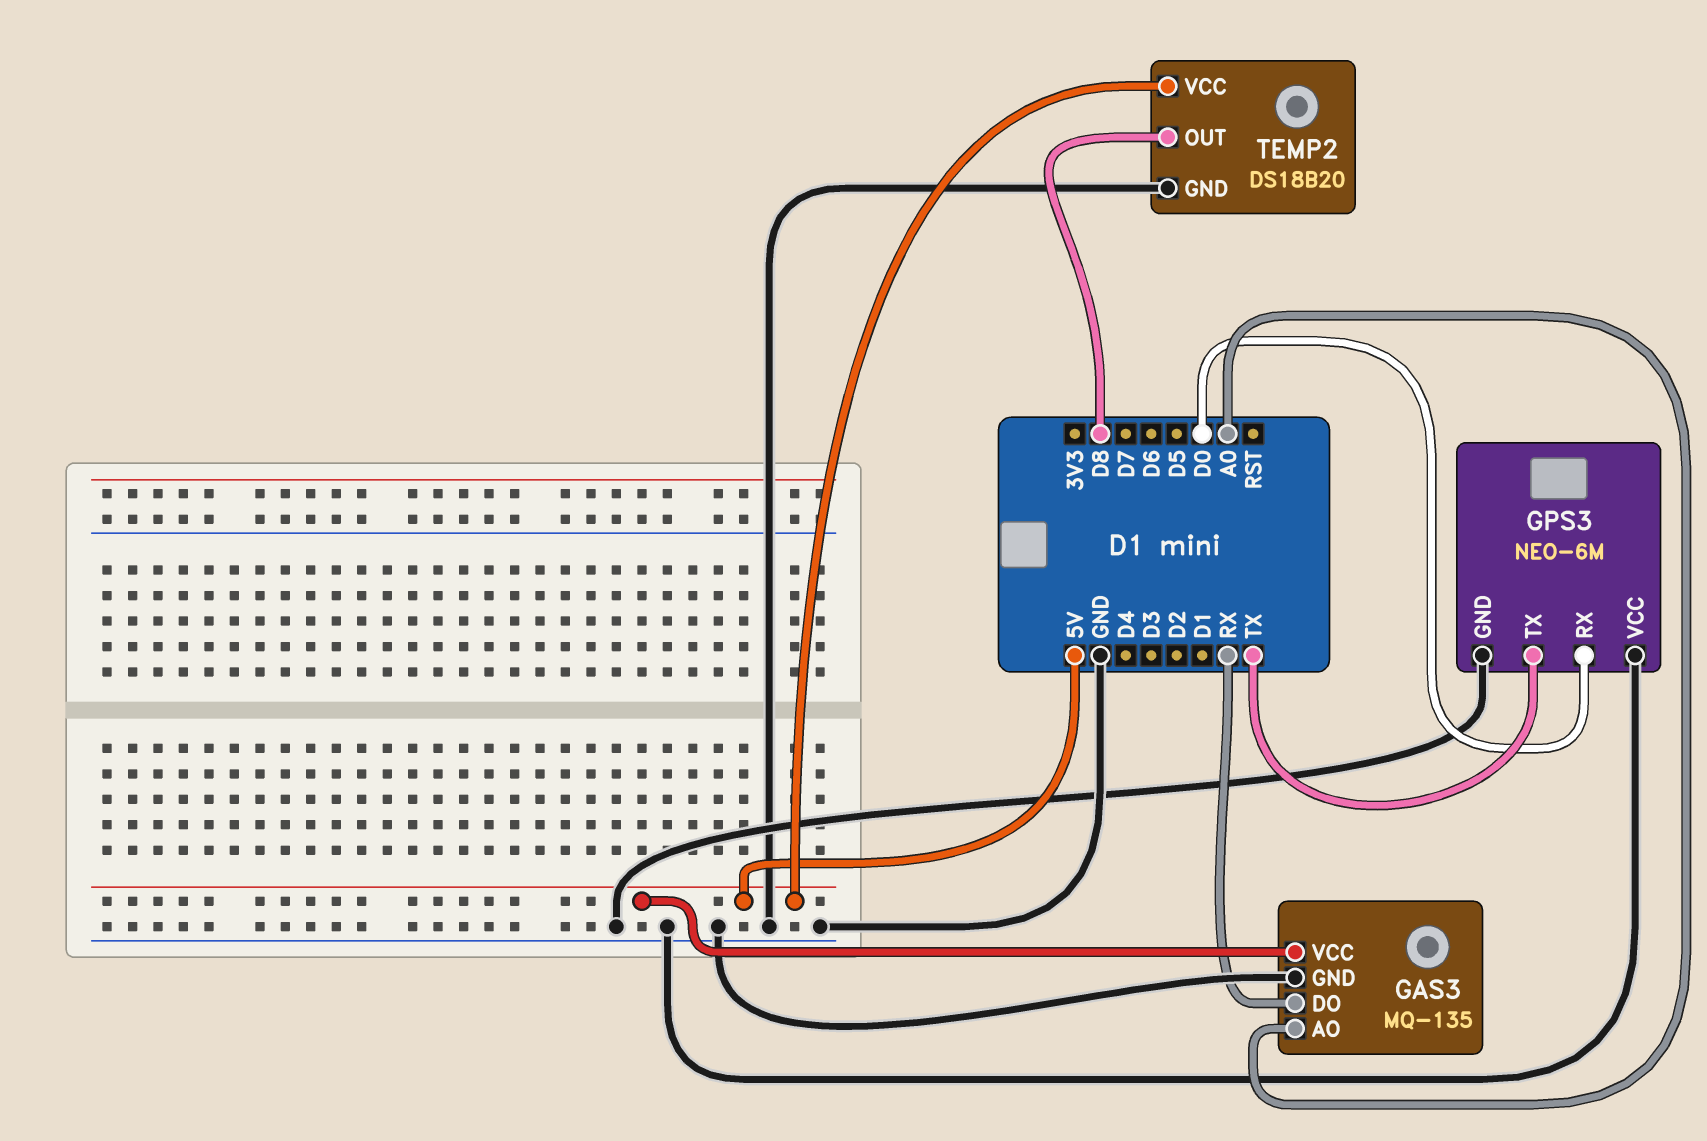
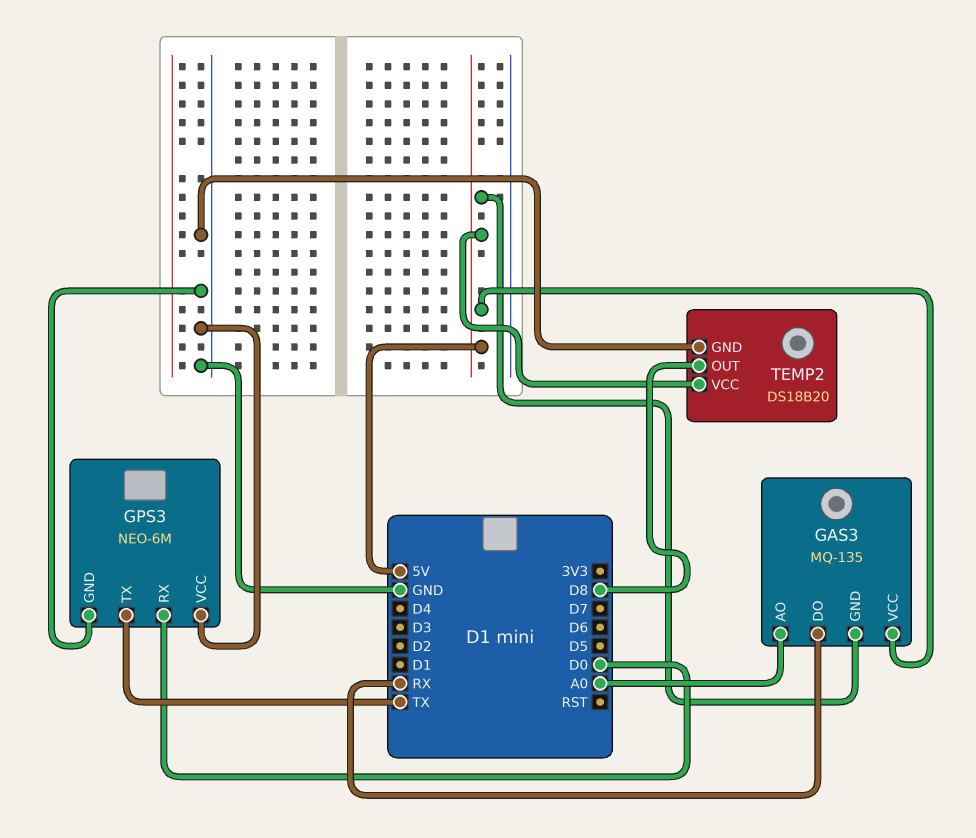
GAS3 pin GND: GND -> 5V

